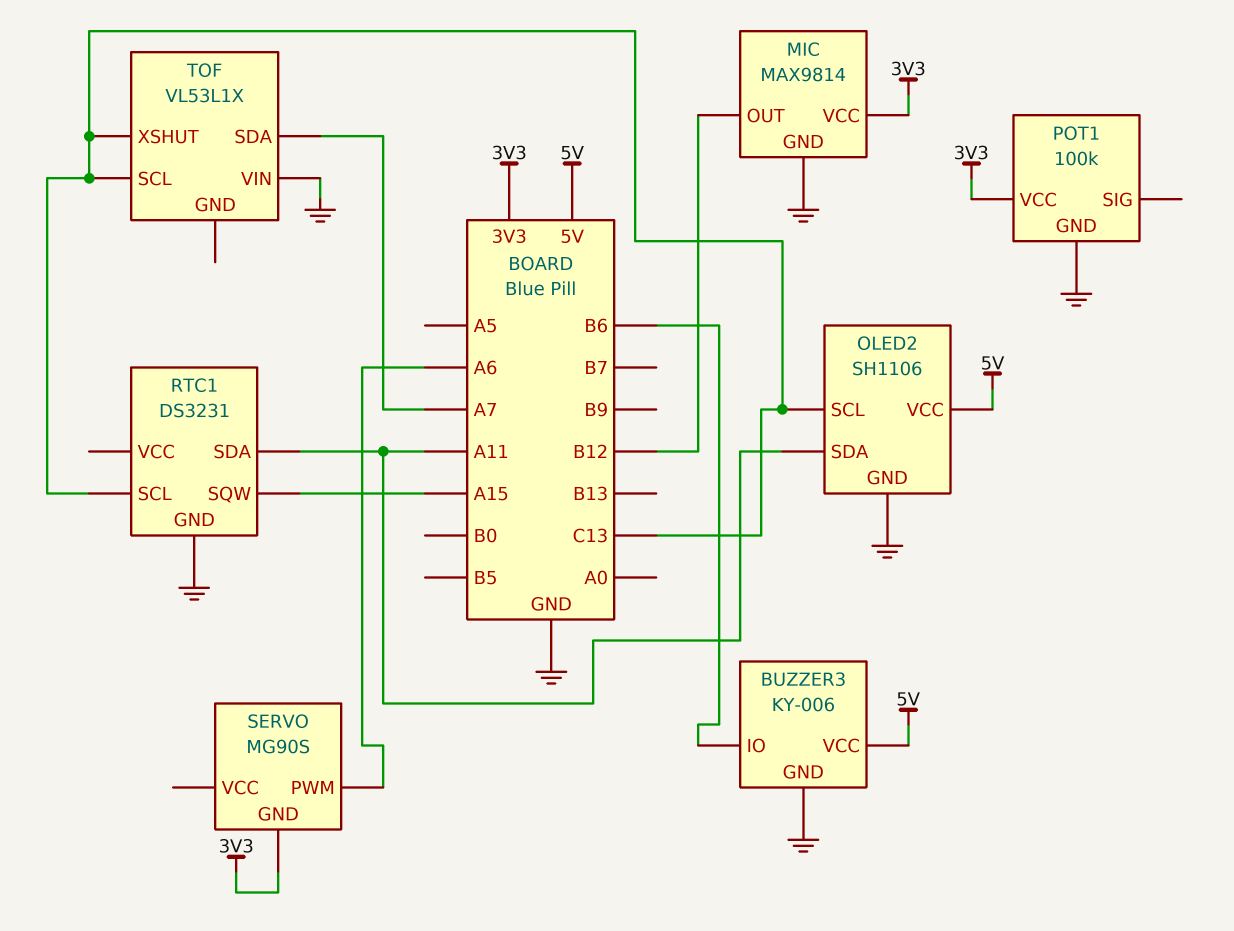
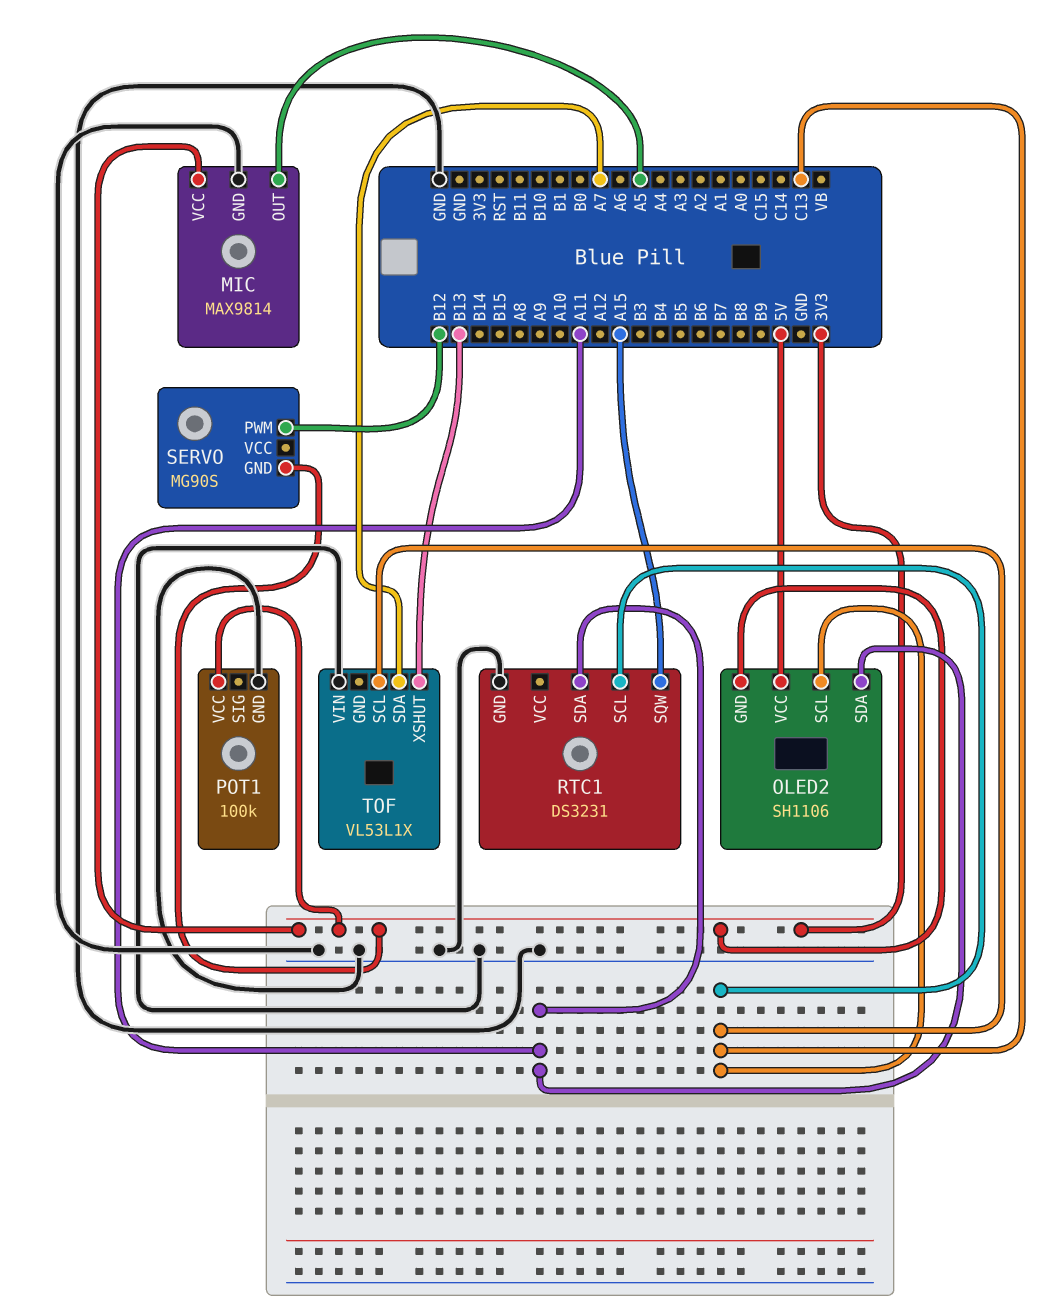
BUZZER3: KY-006 -> none
BUZZER3 pin GND: GND -> none
BUZZER3 pin IO: B6 -> none
BUZZER3 pin VCC: 5V -> none
MIC pin OUT: B12 -> A5
OLED2 pin GND: GND -> 3V3
SERVO pin PWM: A6 -> B12
TOF pin XSHUT: C13 -> B13

